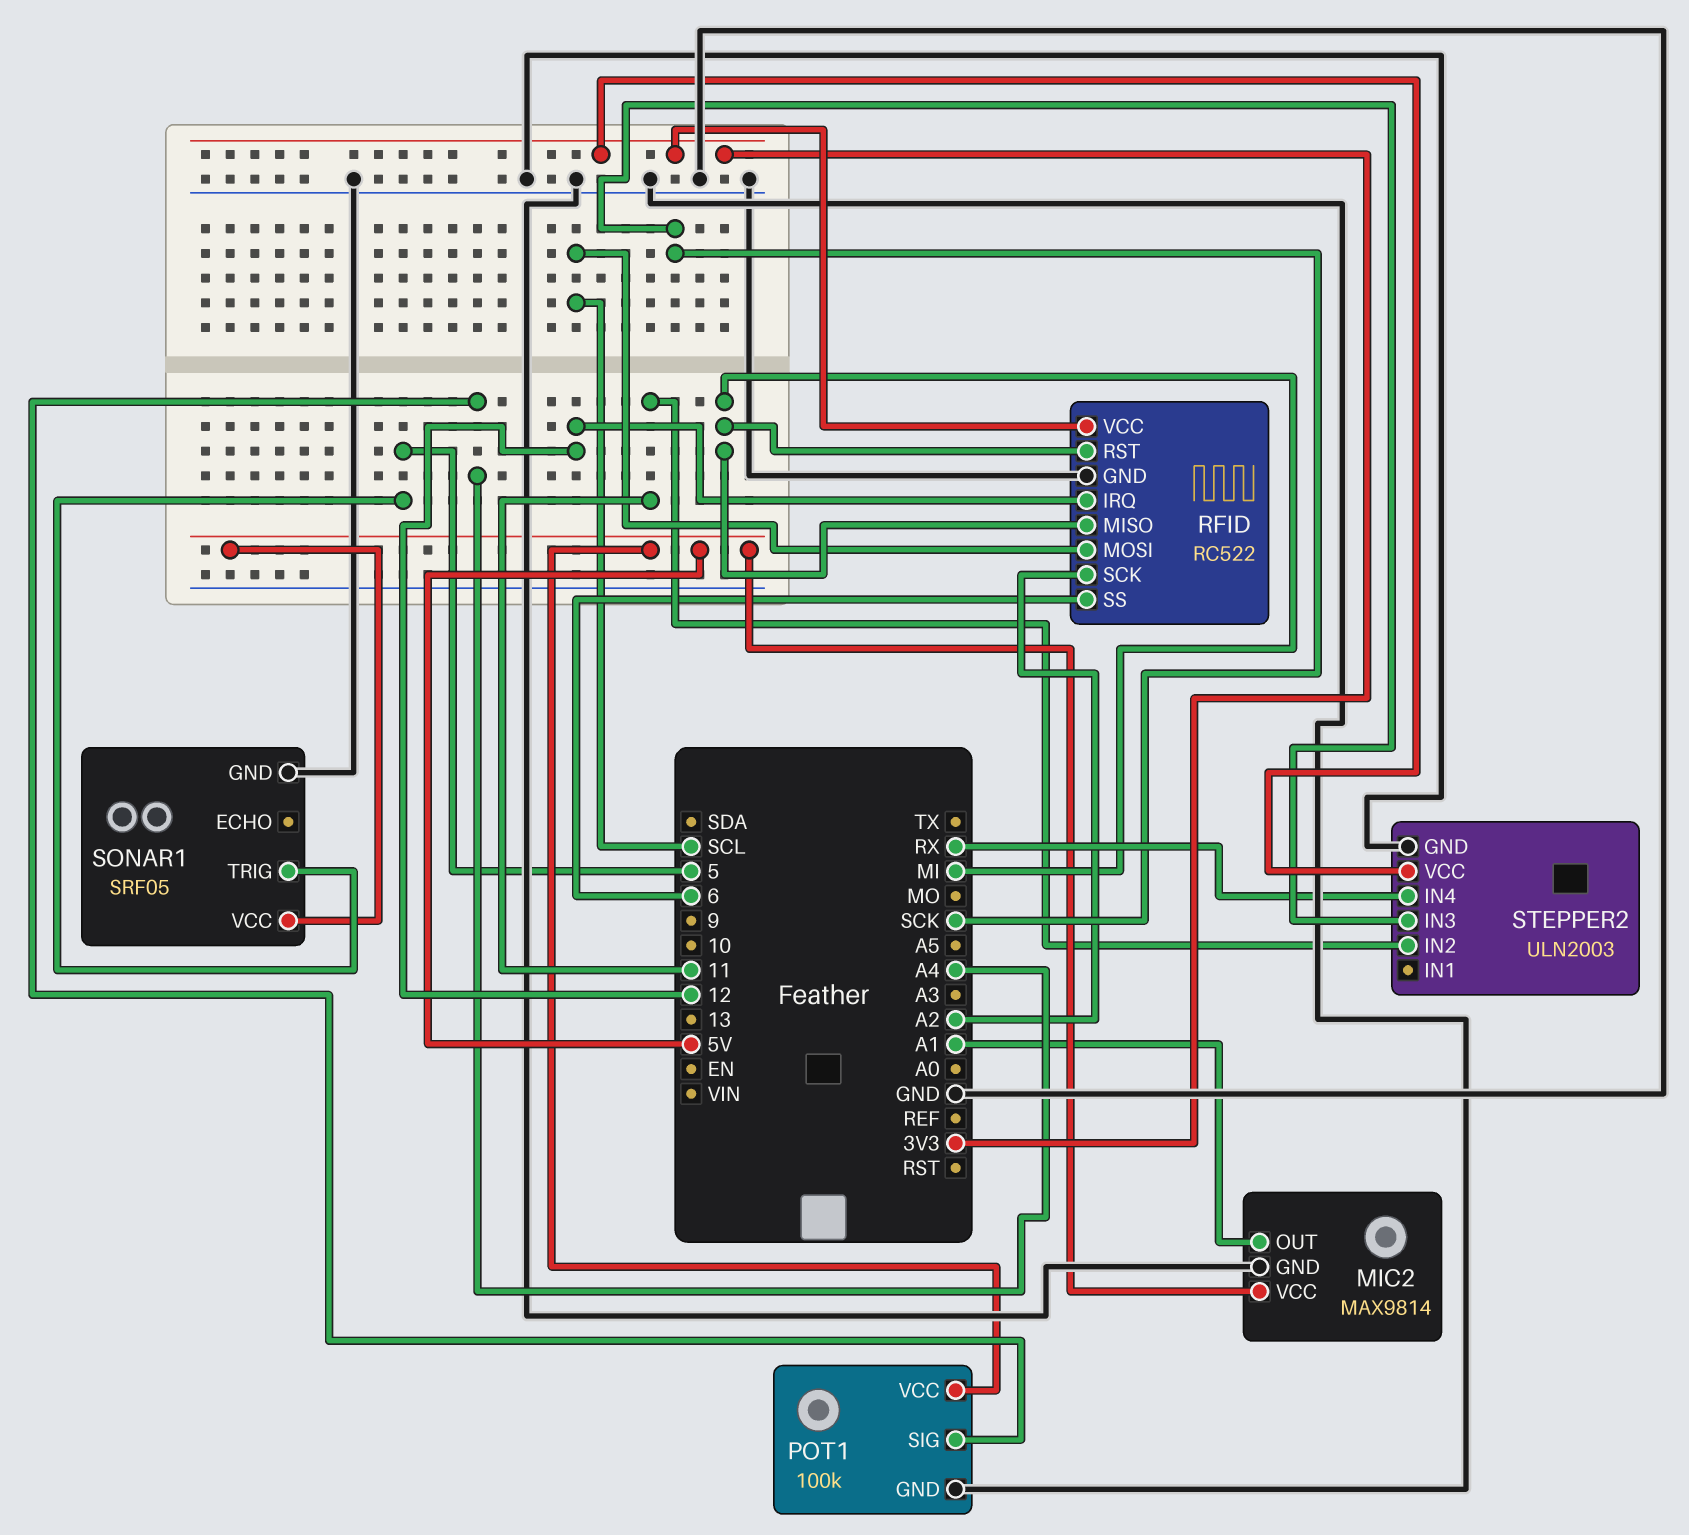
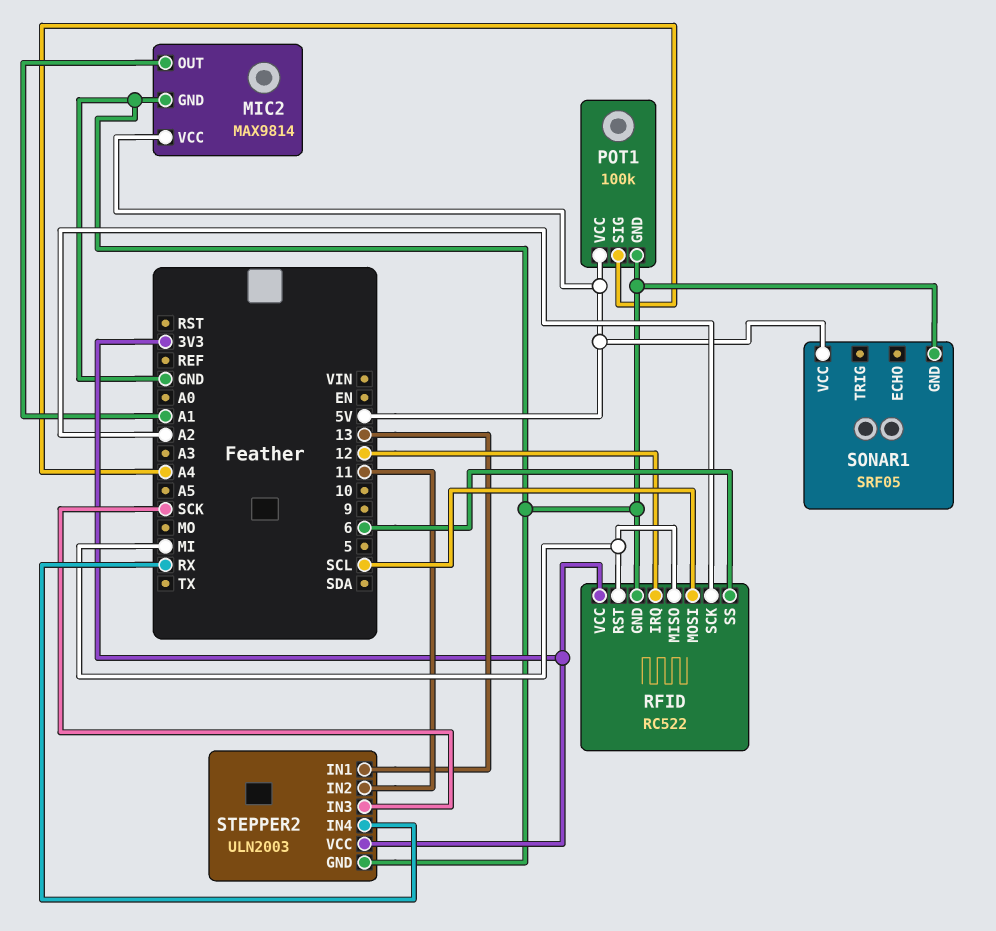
SONAR1 pin TRIG: 5 -> none
STEPPER2 pin IN1: none -> 13

